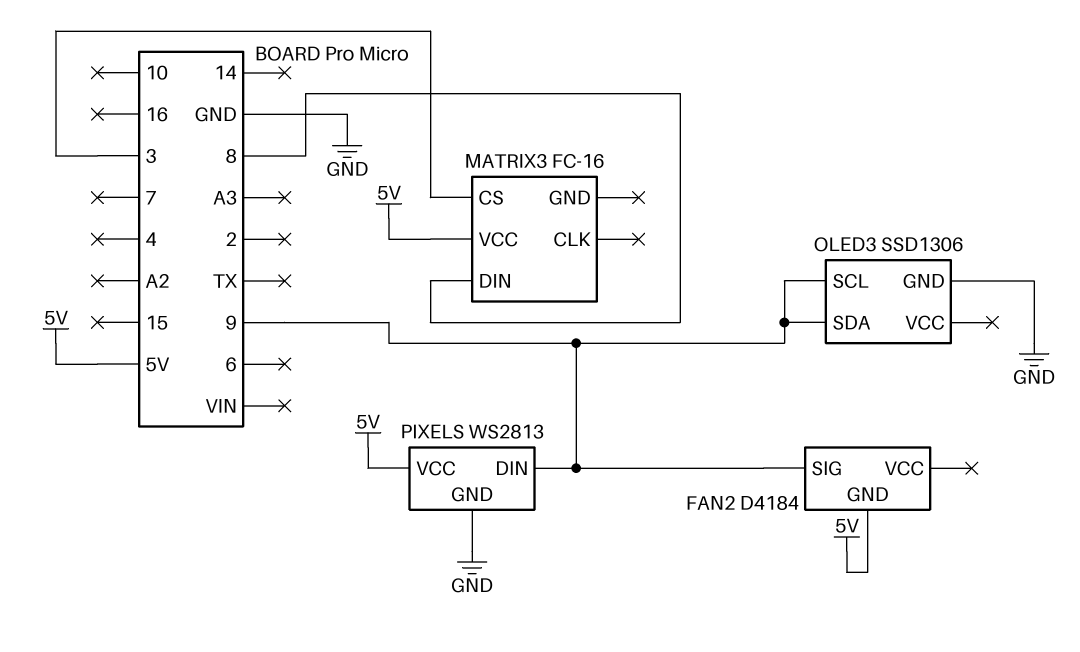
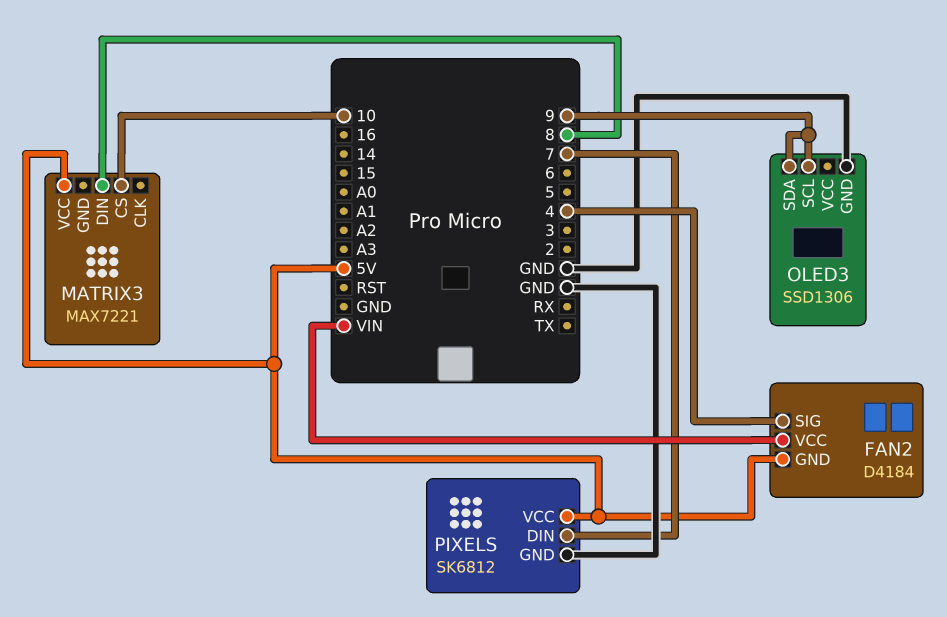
FAN2 pin SIG: 9 -> 4
FAN2 pin VCC: none -> VIN
MATRIX3: FC-16 -> MAX7221
MATRIX3 pin CS: 3 -> 10
PIXELS: WS2813 -> SK6812
PIXELS pin DIN: 9 -> 7

